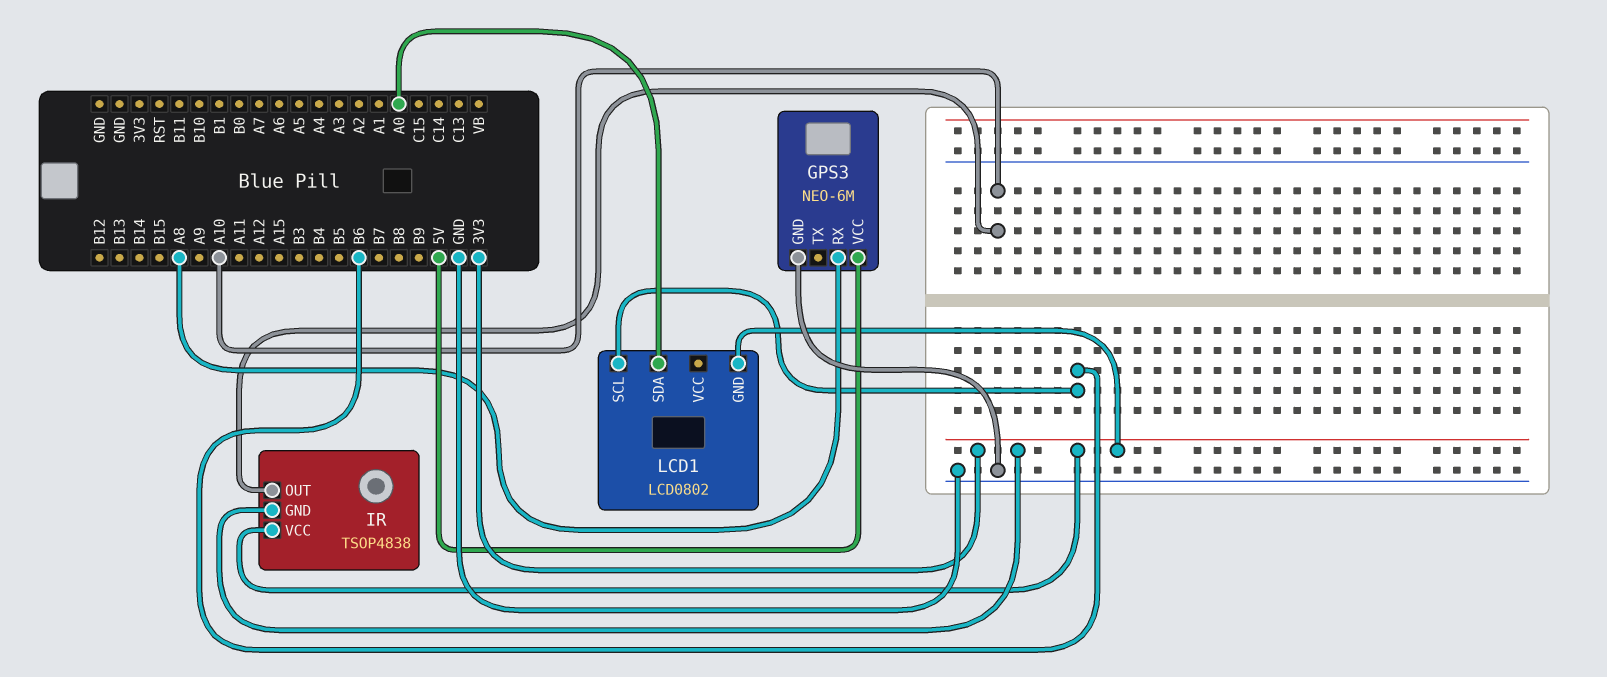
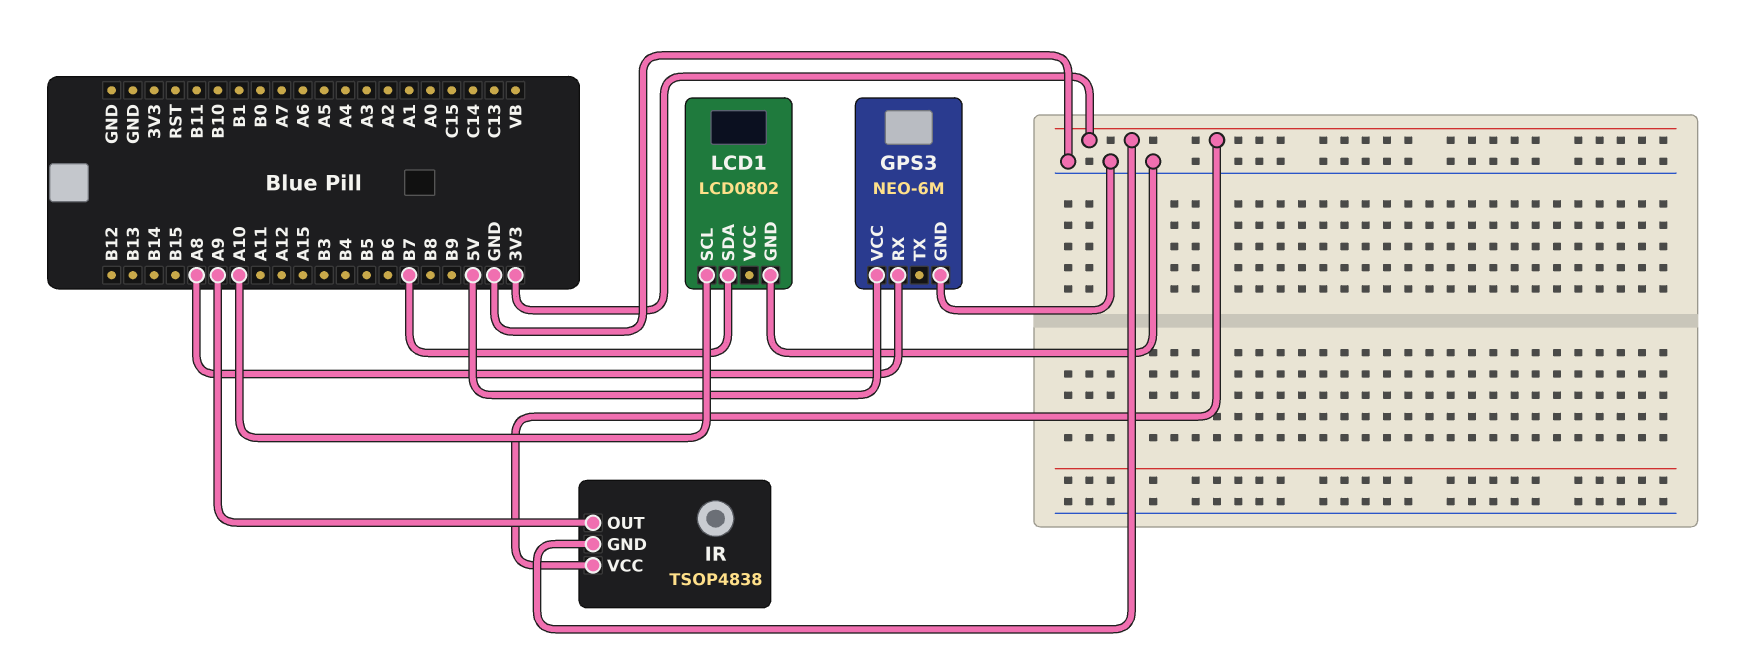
IR pin OUT: A10 -> A9
LCD1 pin GND: 3V3 -> GND
LCD1 pin SCL: B6 -> A10
LCD1 pin SDA: A0 -> B7

